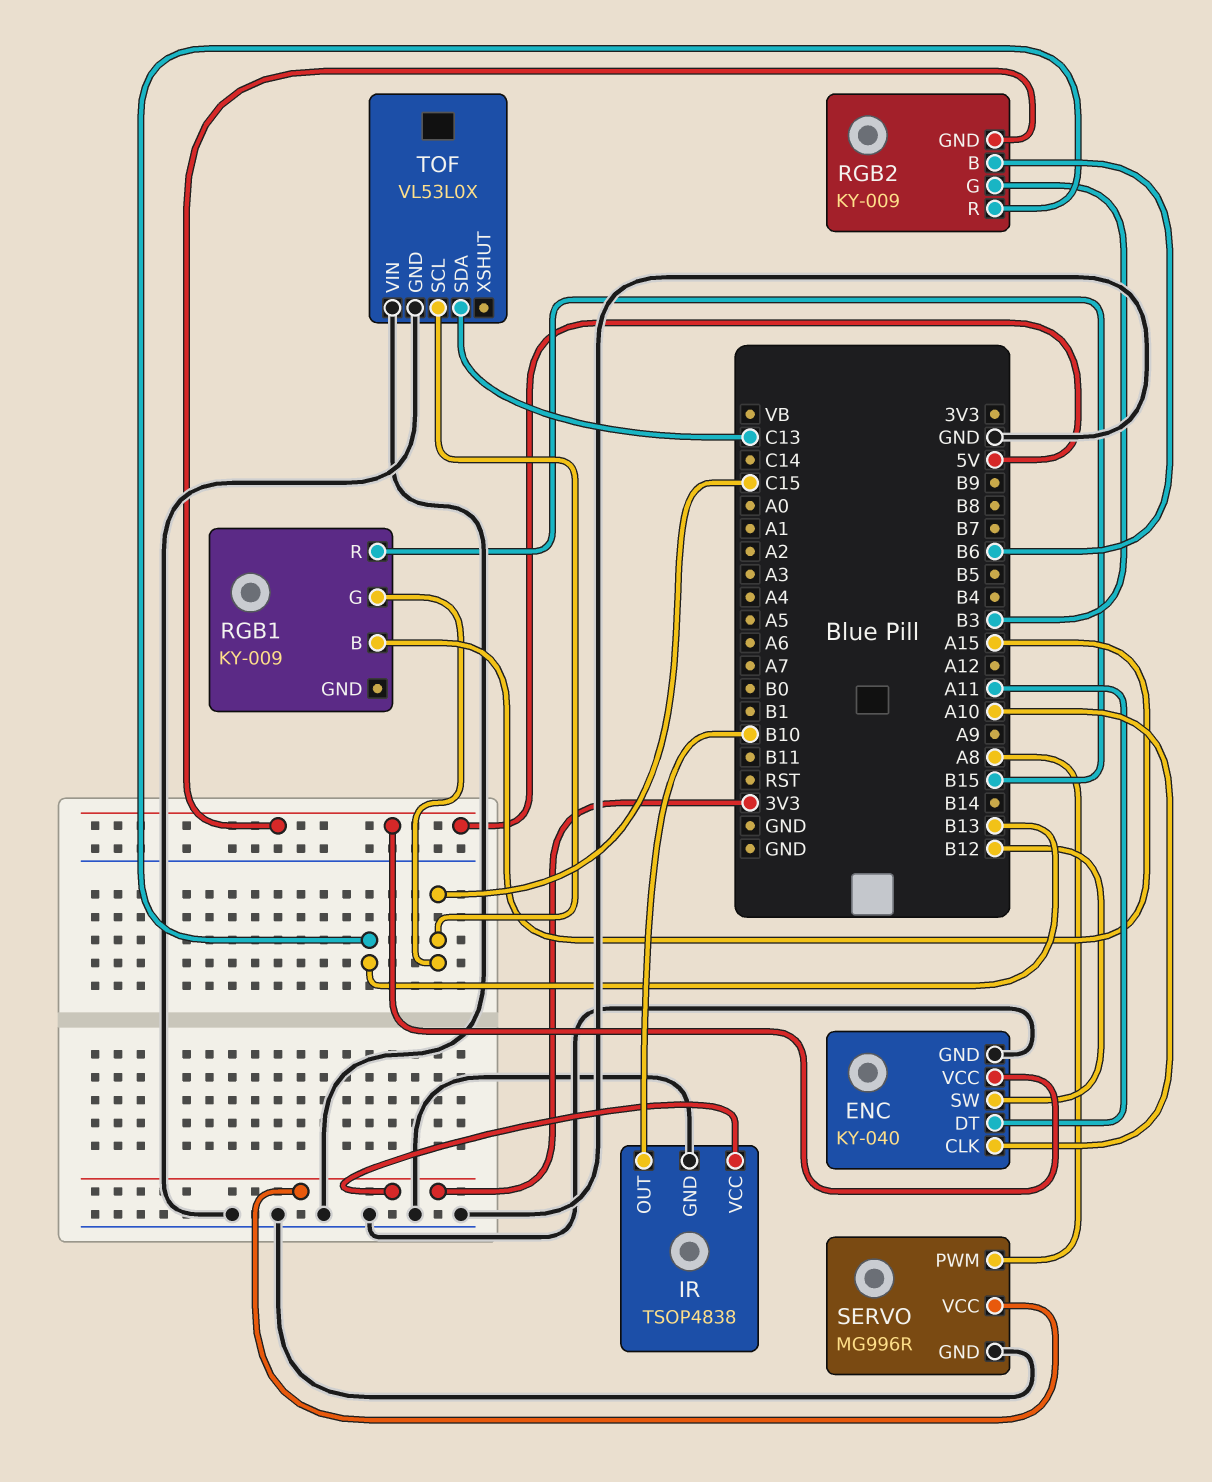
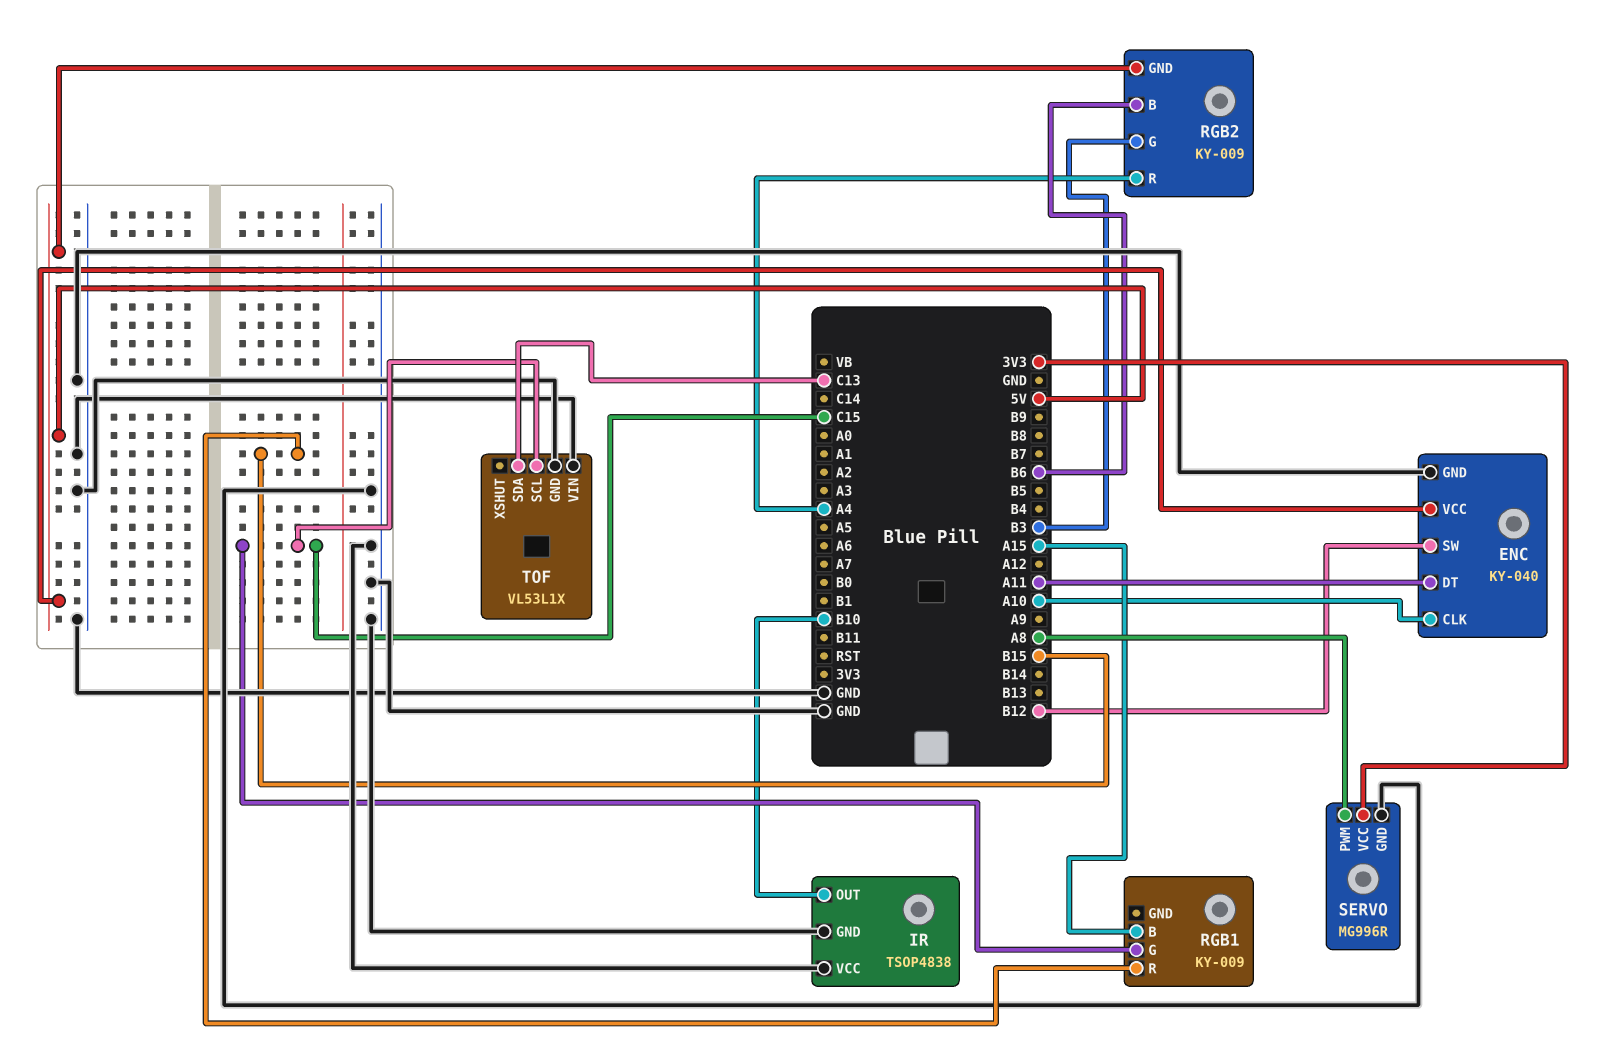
IR pin VCC: 3V3 -> GND
RGB2 pin R: B13 -> A4
TOF: VL53L0X -> VL53L1X

